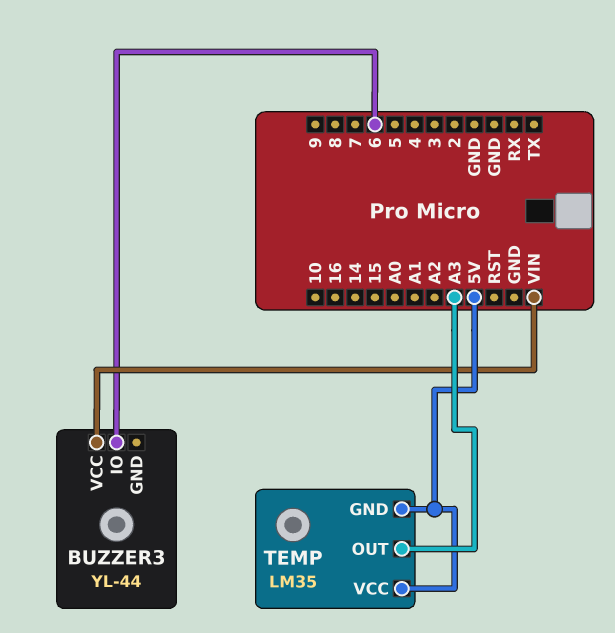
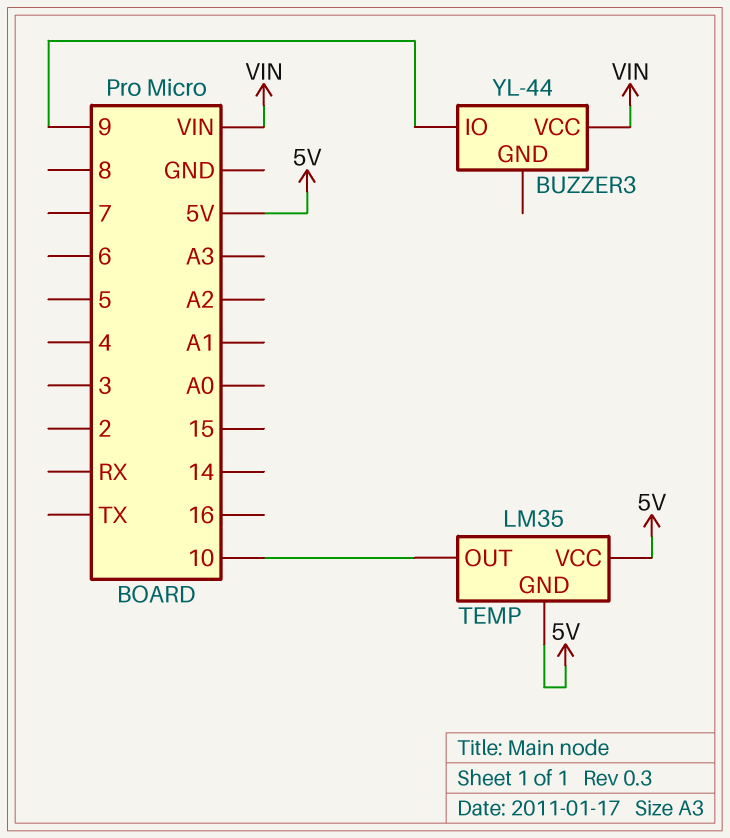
BUZZER3 pin IO: 6 -> 9
TEMP pin OUT: A3 -> 10

